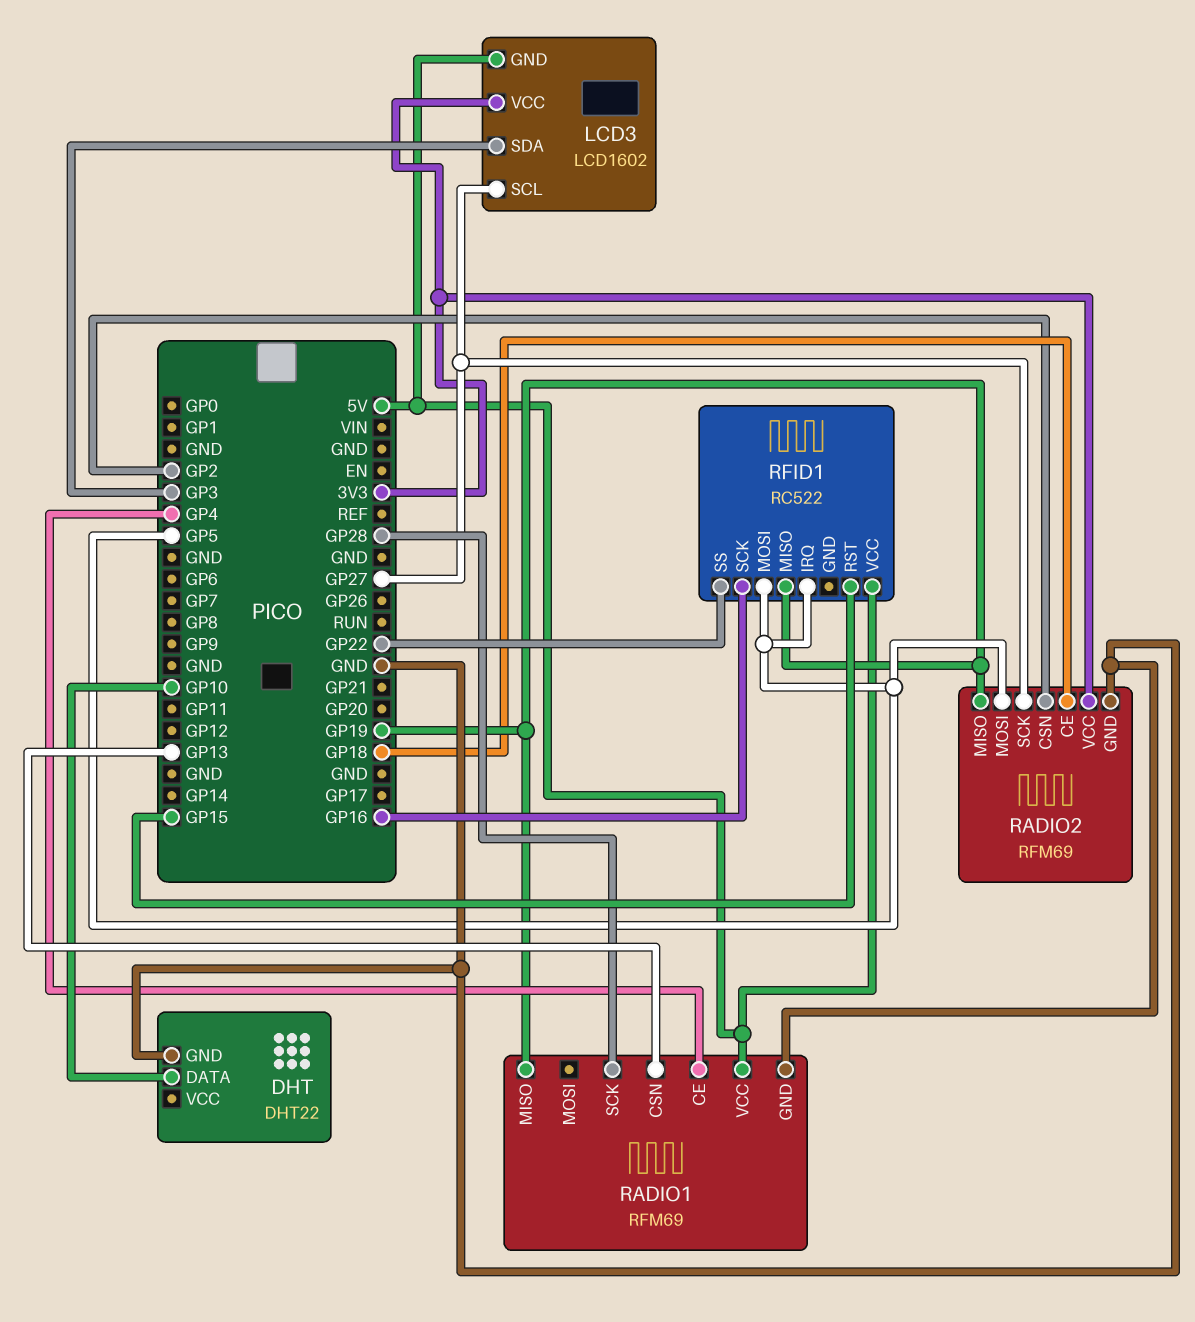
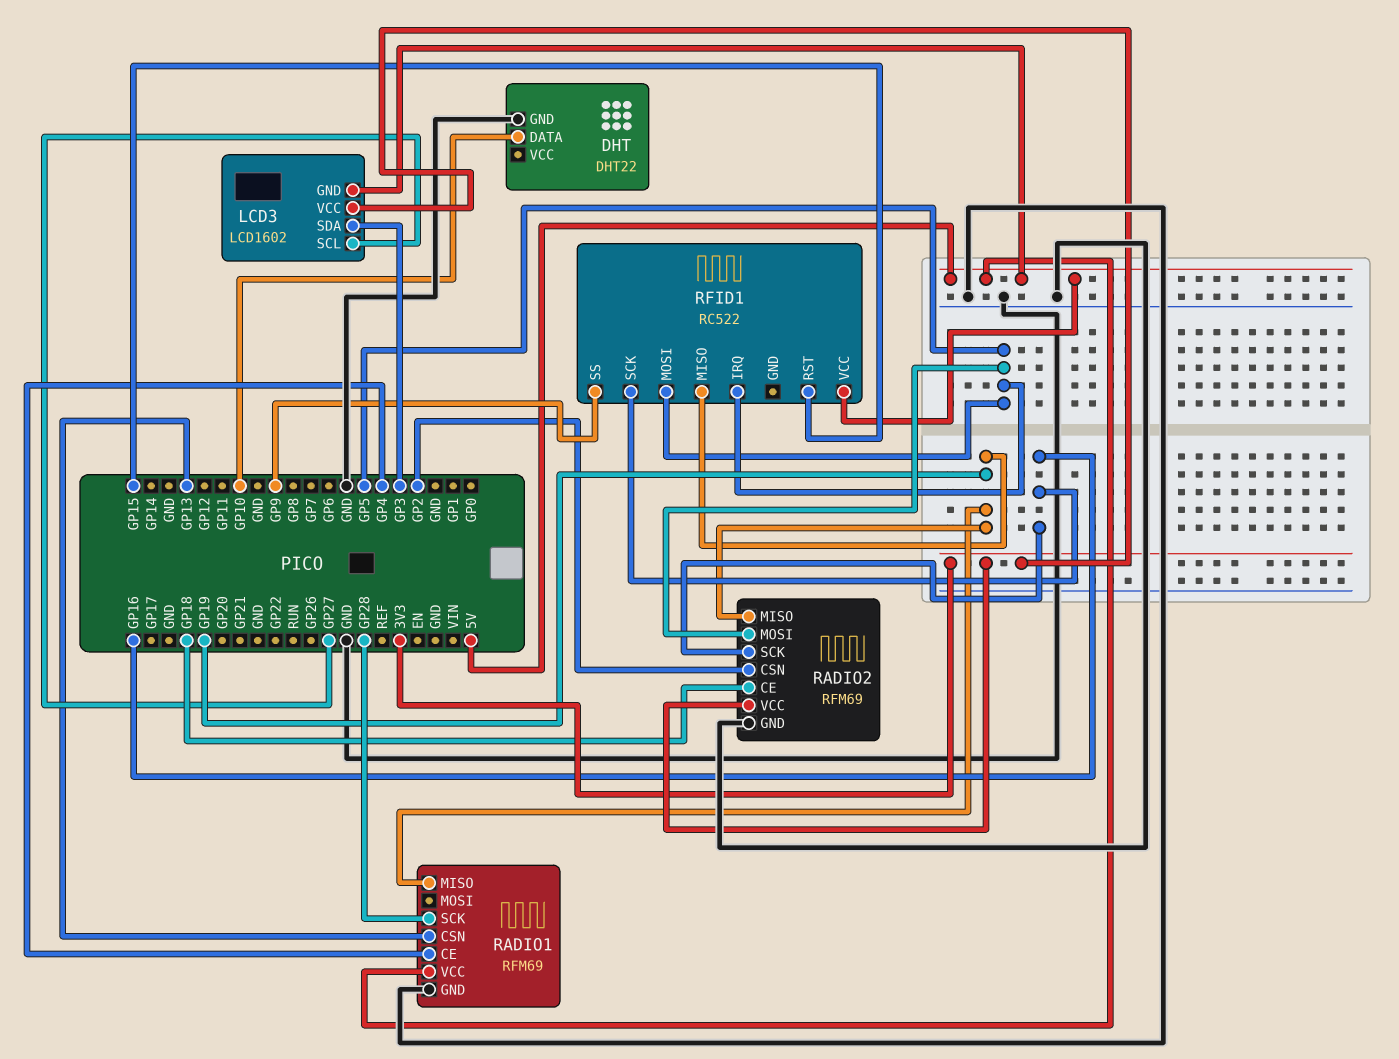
RADIO2 pin SCK: GP27 -> GP16
RFID1 pin SS: GP22 -> GP9

